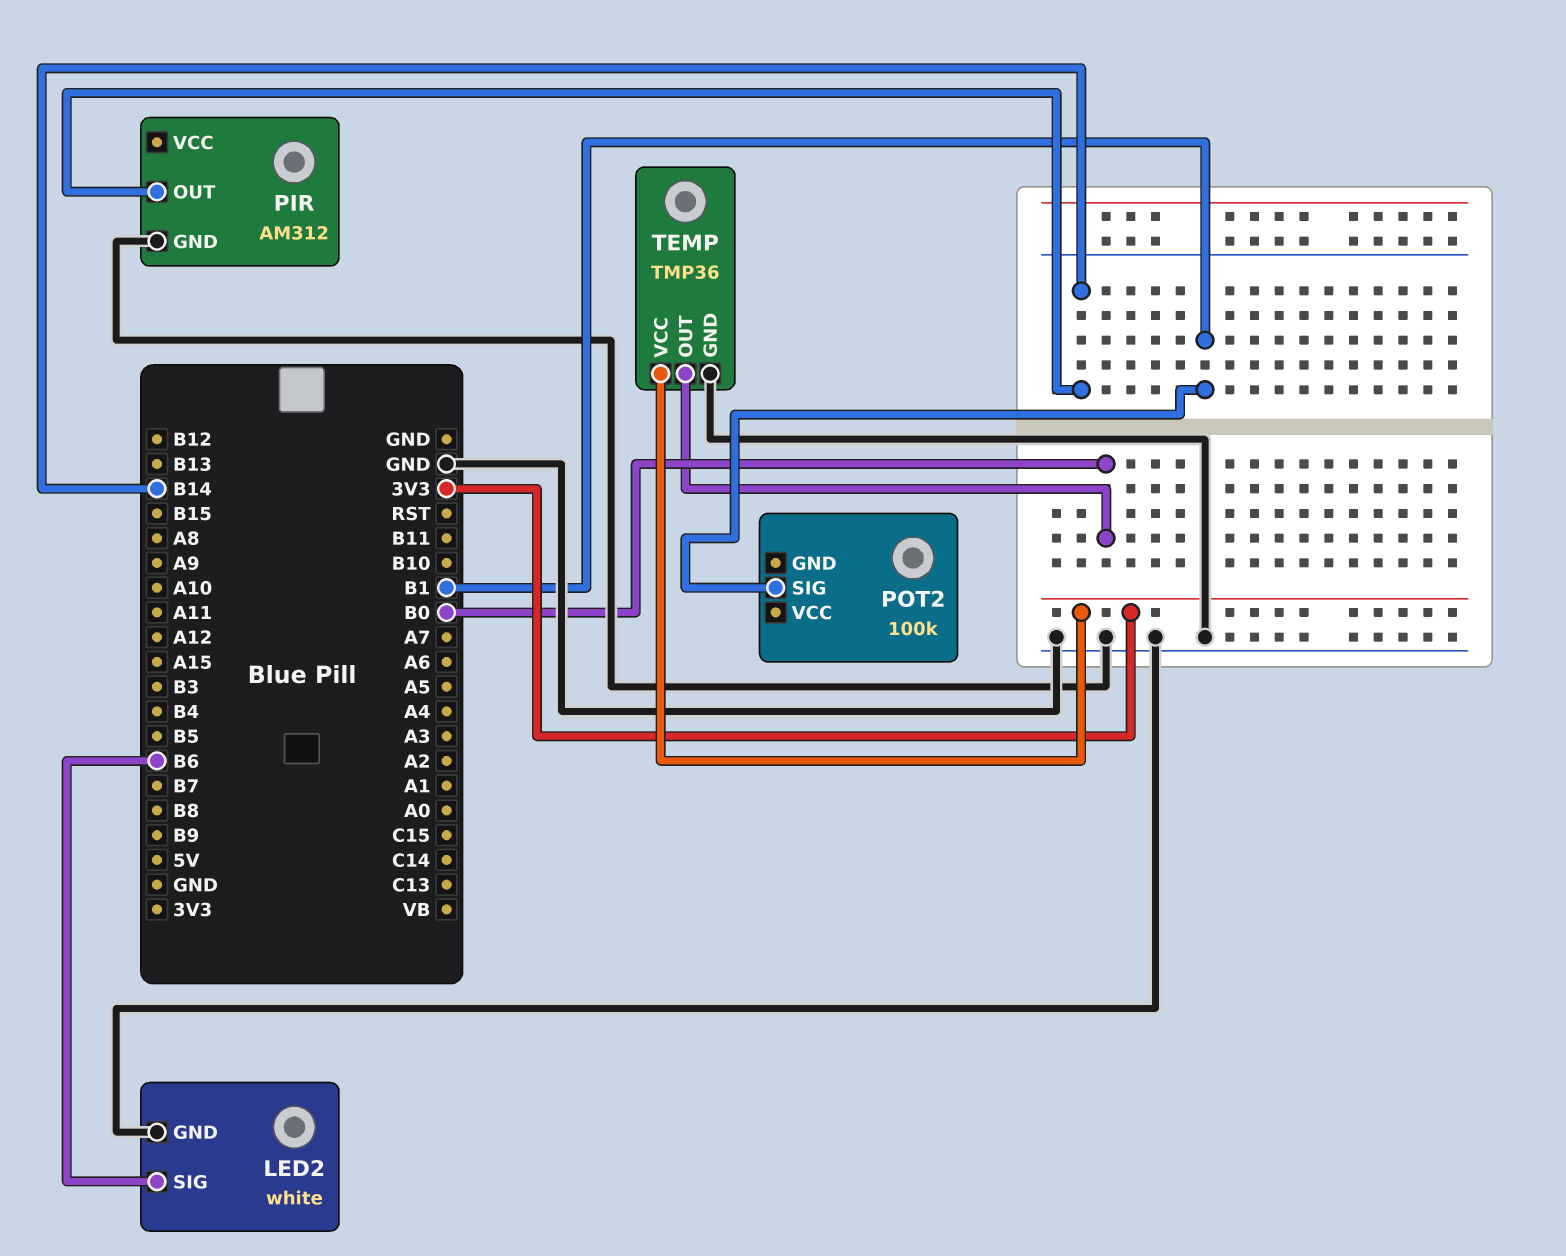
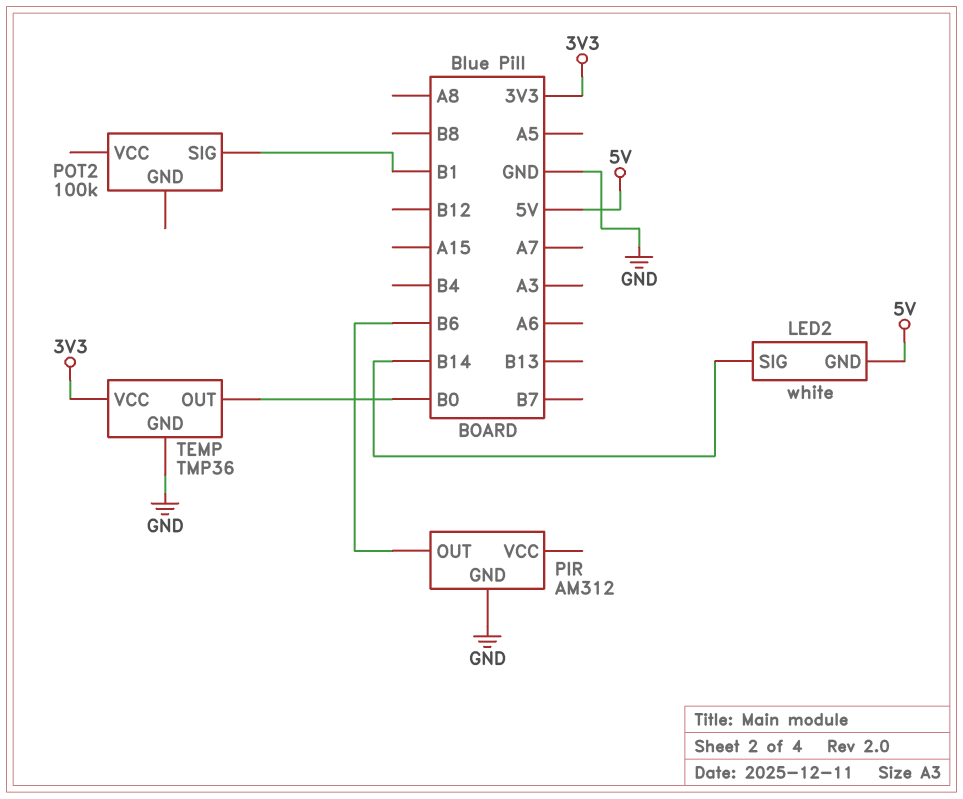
LED2 pin GND: GND -> 5V
LED2 pin SIG: B6 -> B14
PIR pin OUT: B14 -> B6

